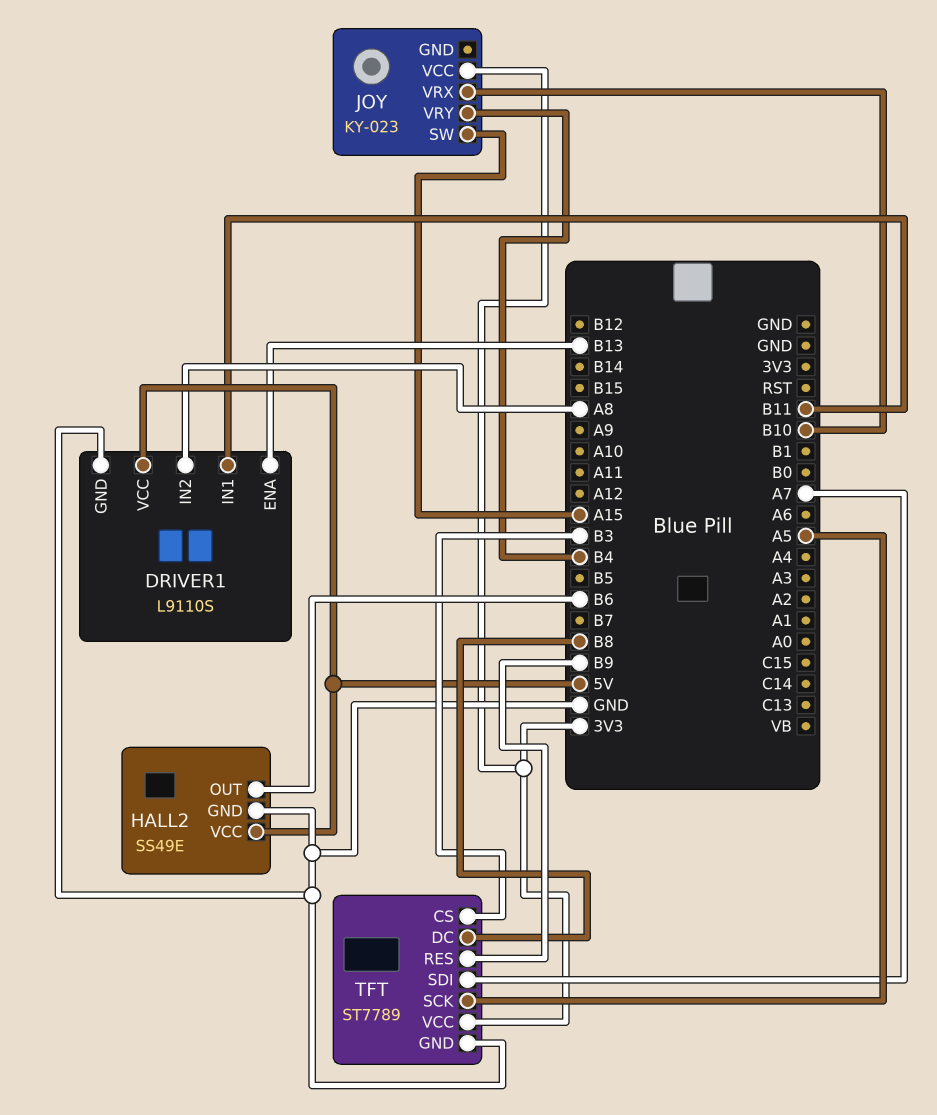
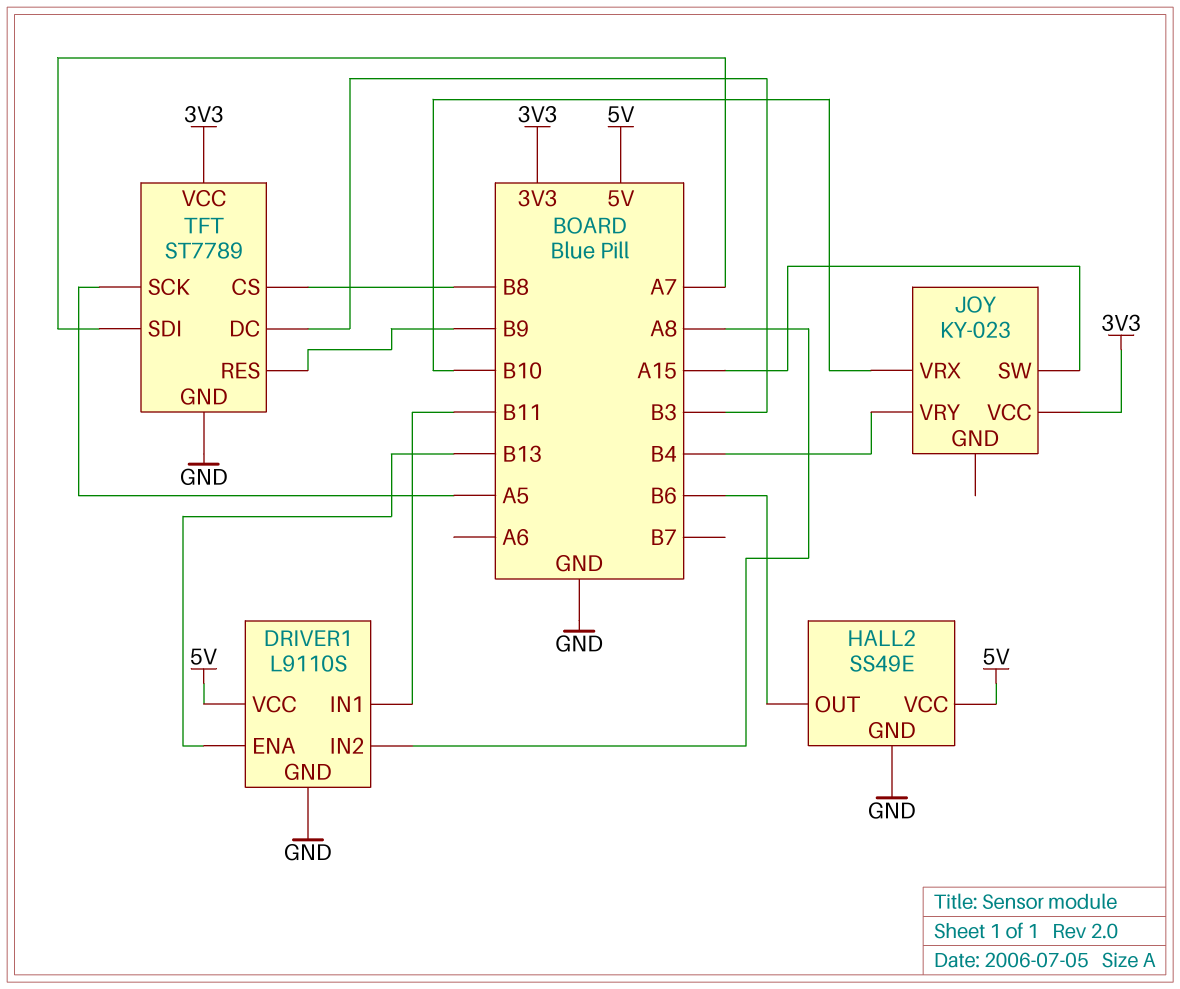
TFT pin CS: B3 -> B8
TFT pin DC: B8 -> B3

